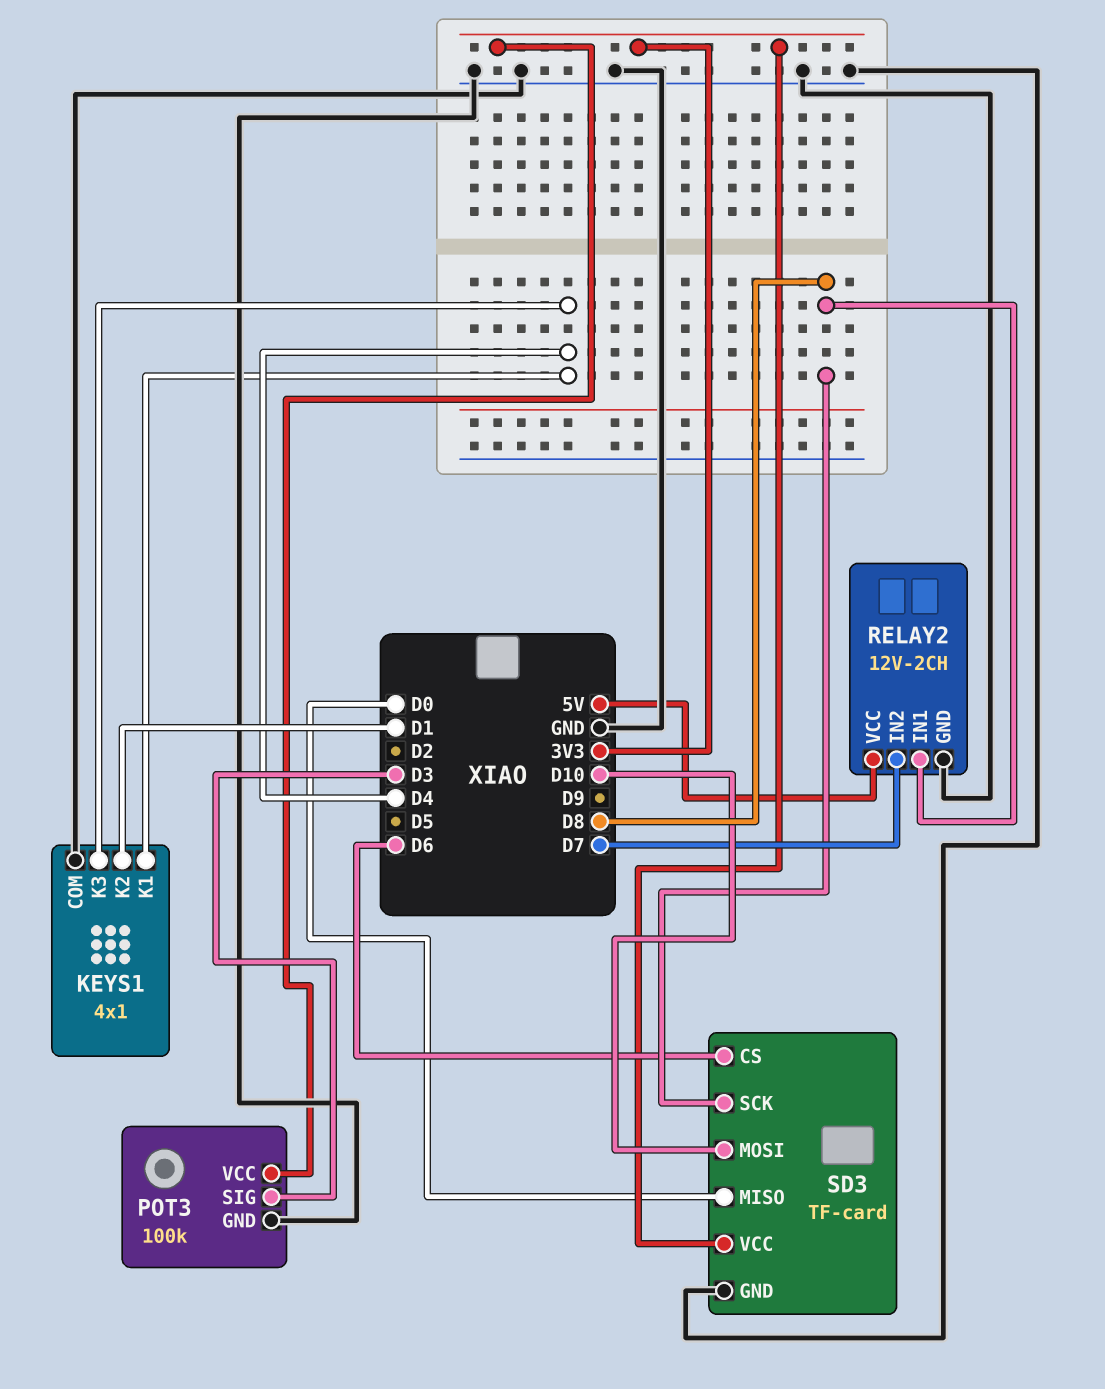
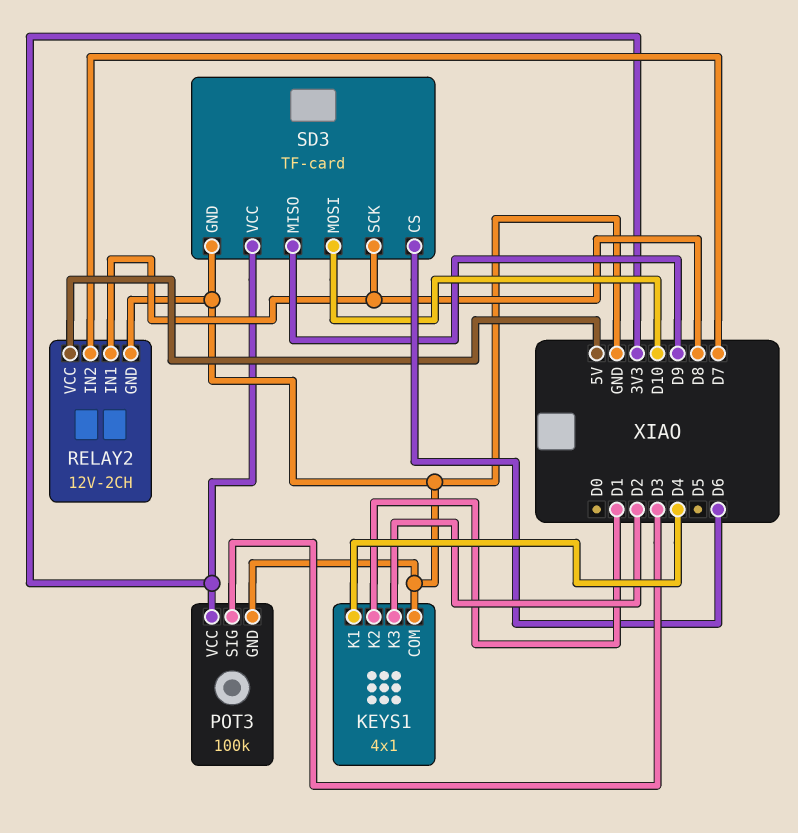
KEYS1 pin K3: D4 -> D2
SD3 pin MISO: D0 -> D9

